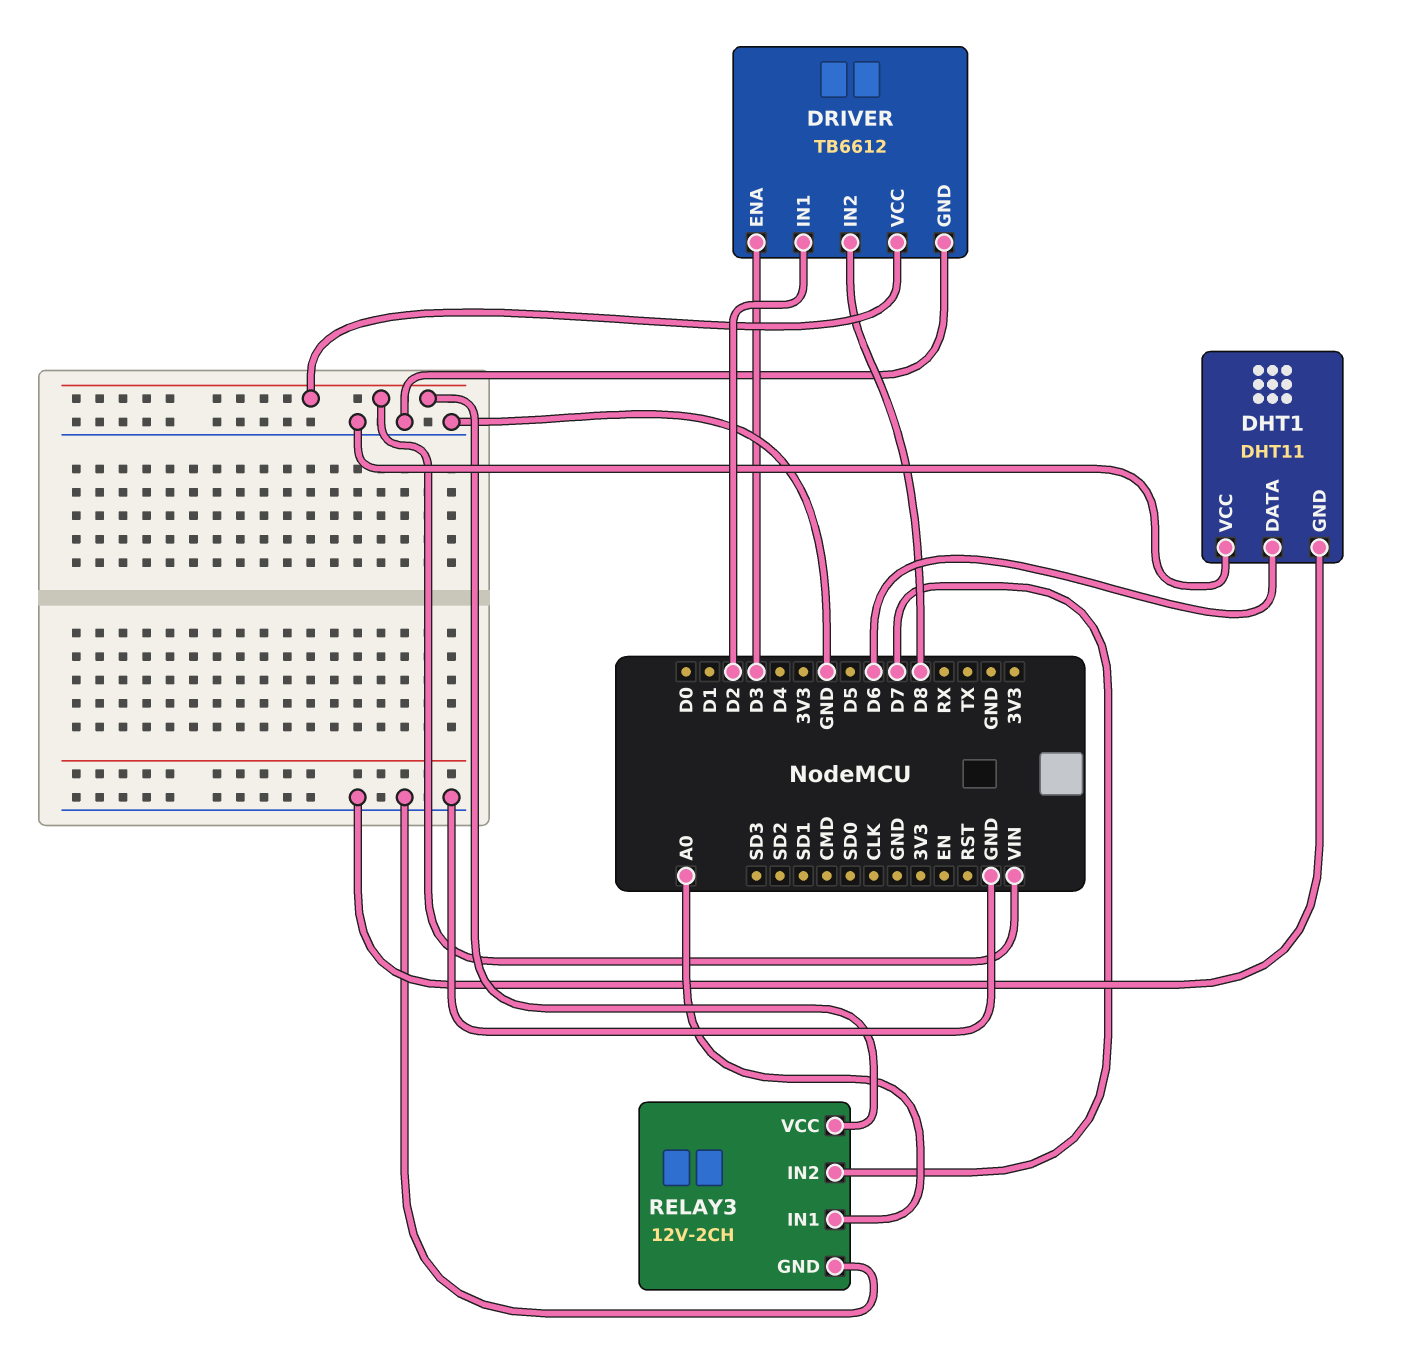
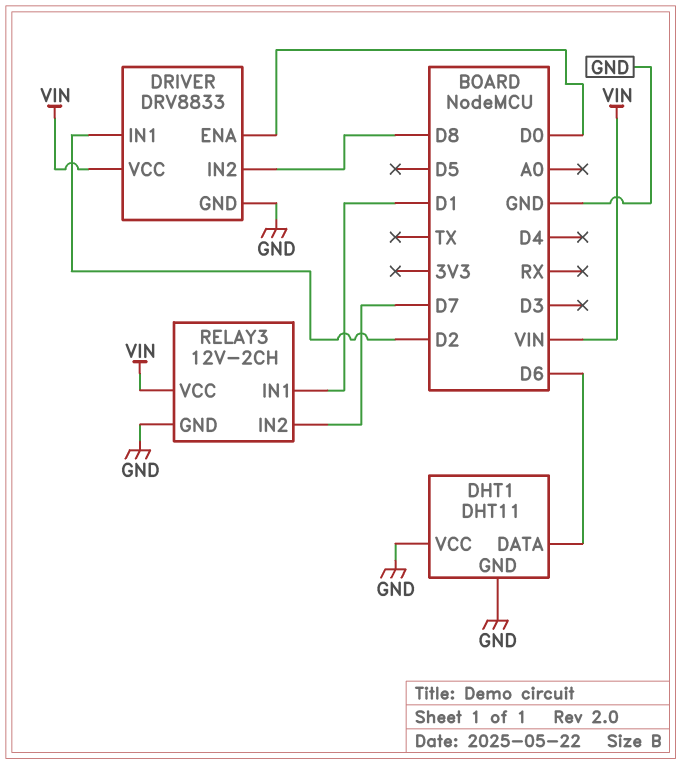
DRIVER: TB6612 -> DRV8833
DRIVER pin ENA: D3 -> D0
RELAY3 pin IN1: A0 -> D1

